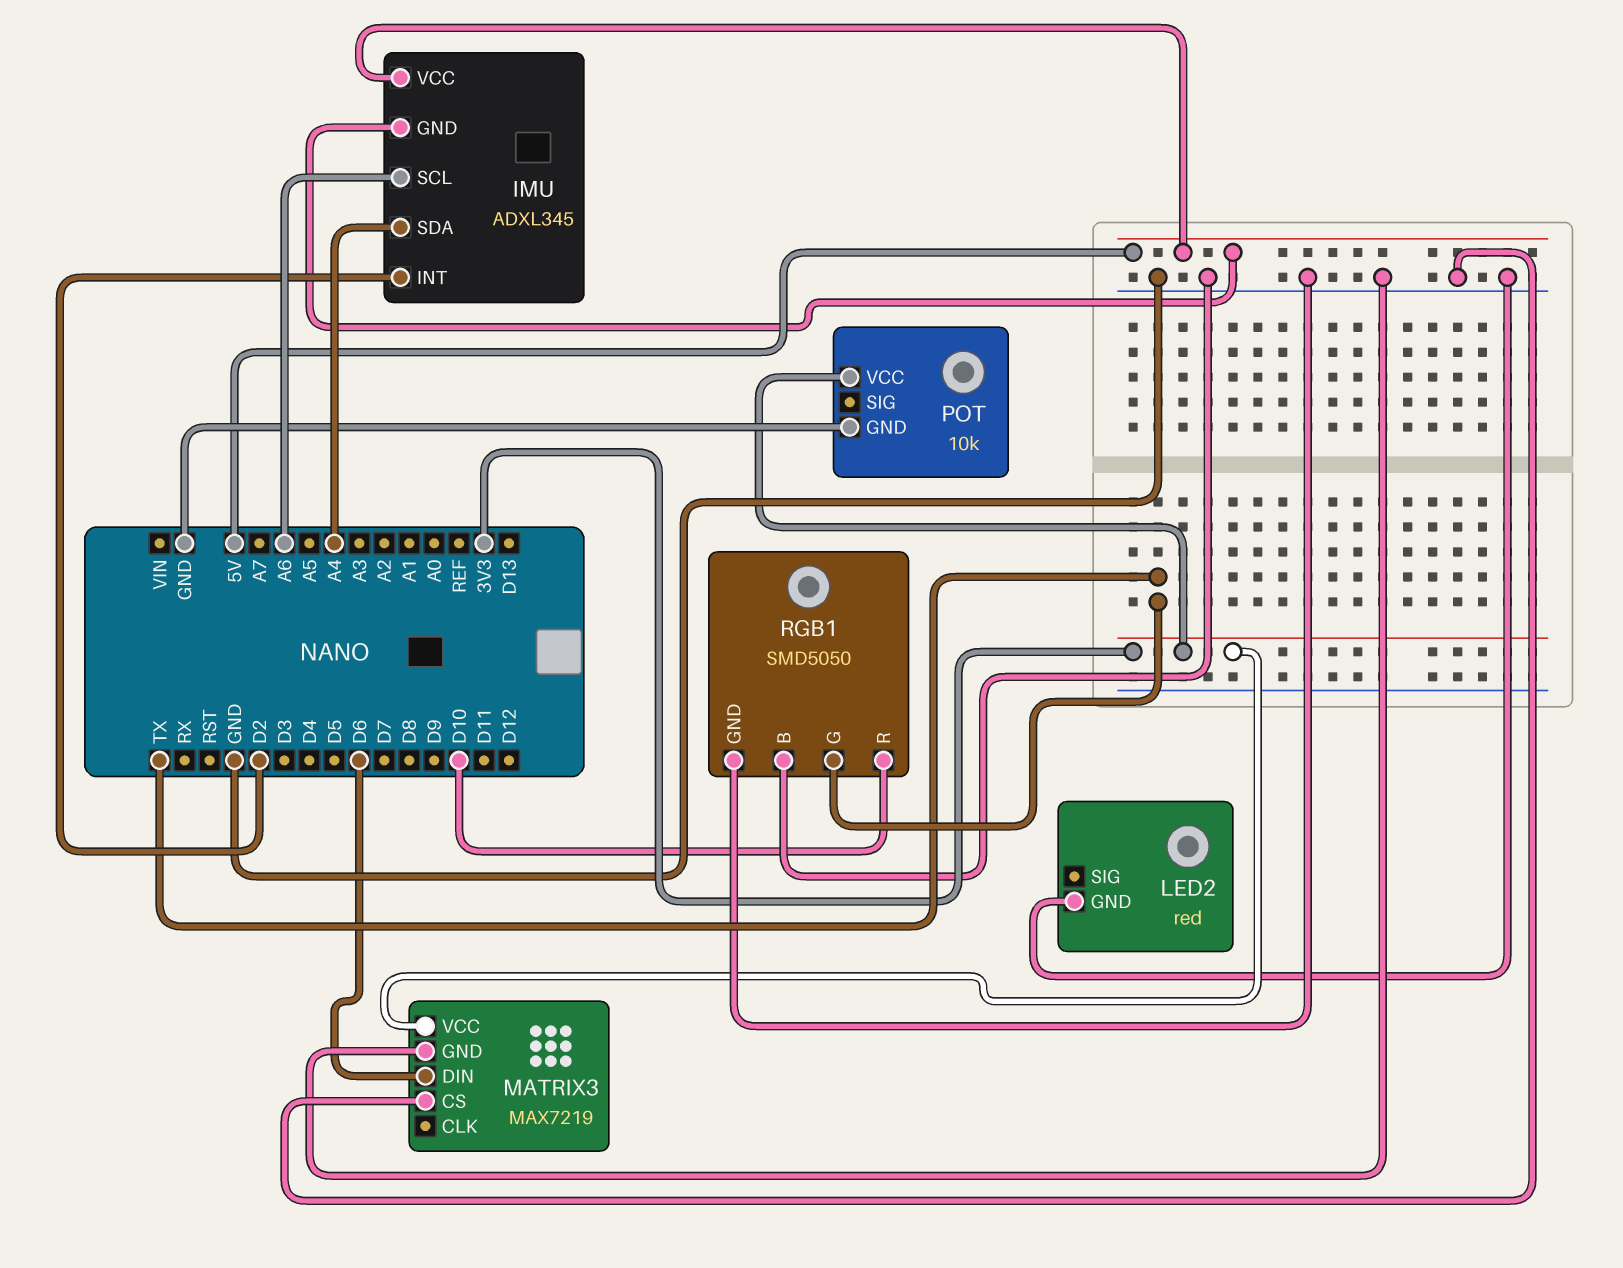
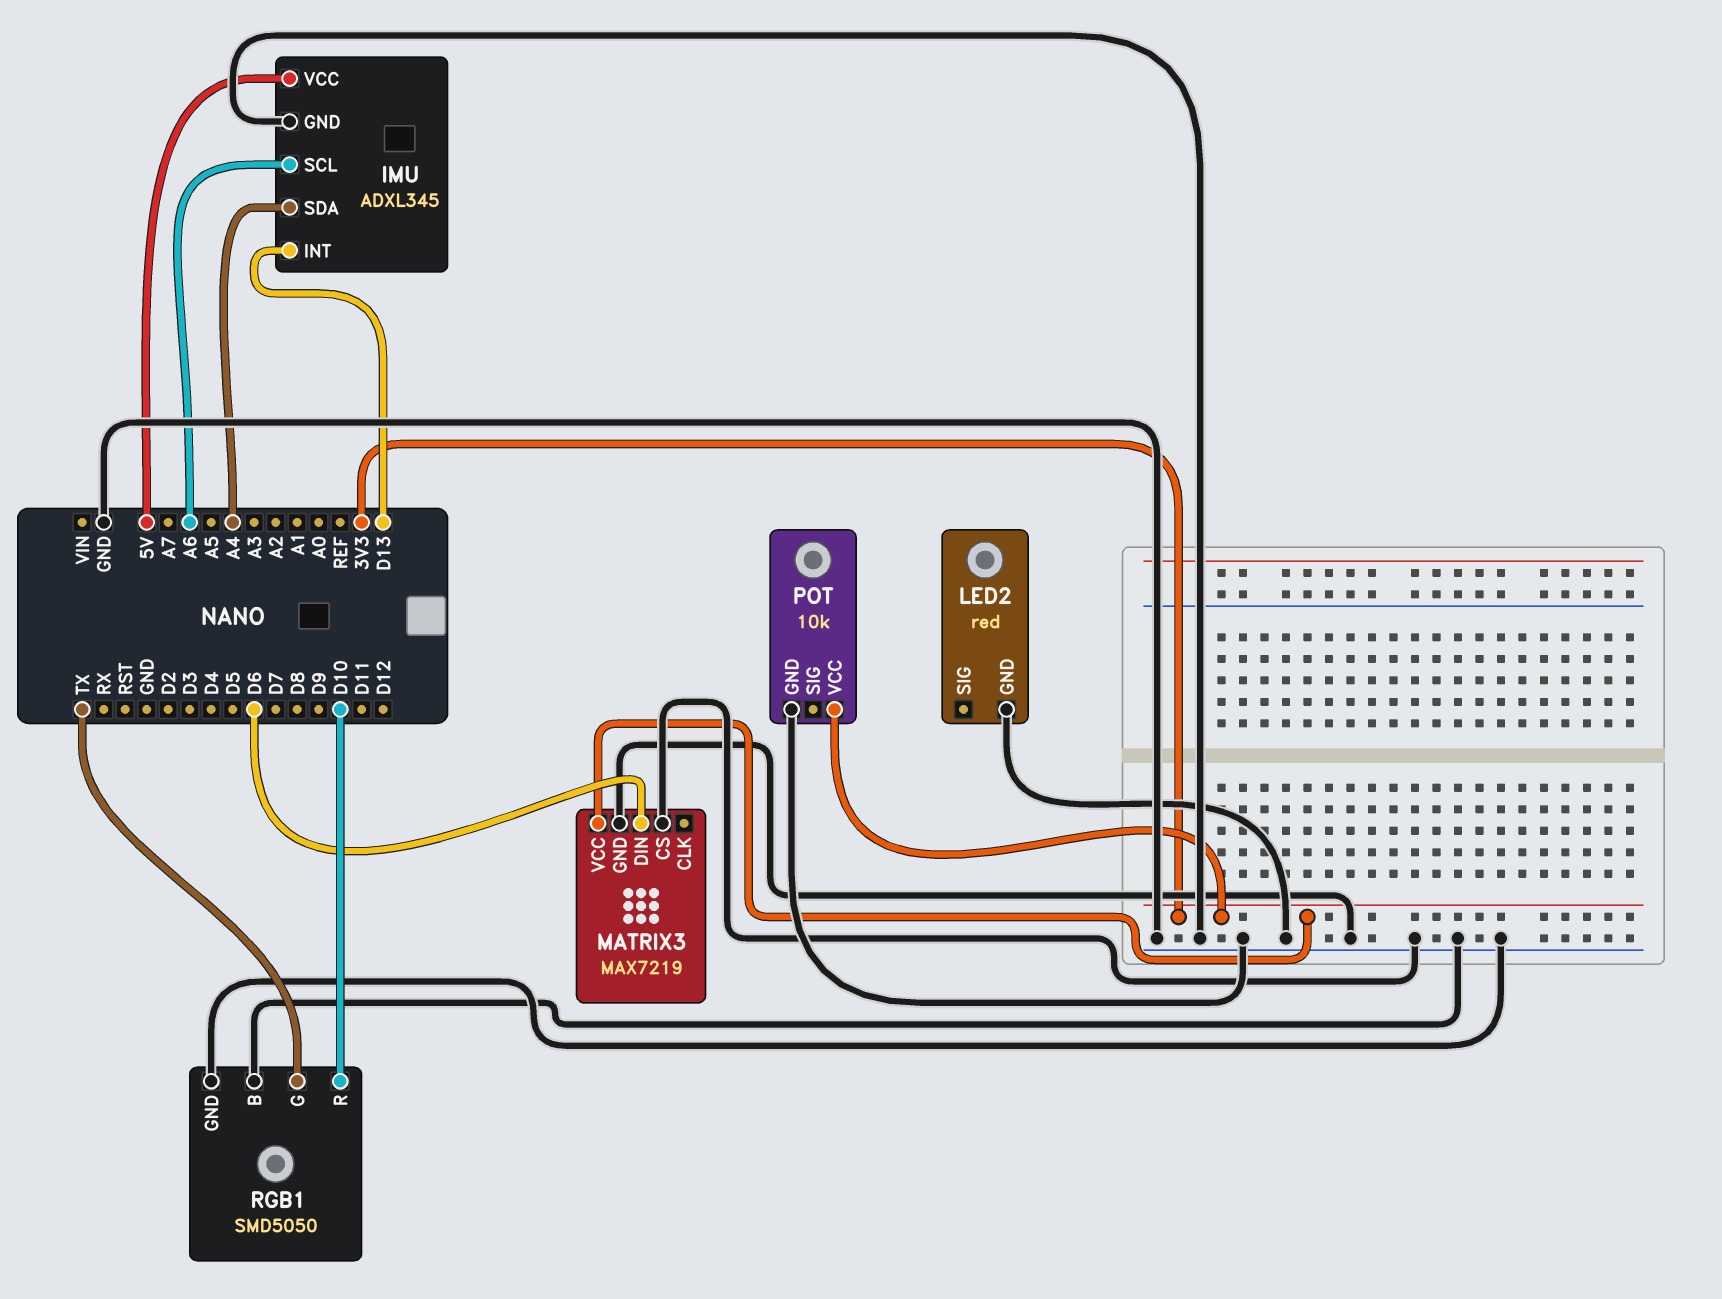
IMU pin GND: 5V -> GND
IMU pin INT: D2 -> D13

